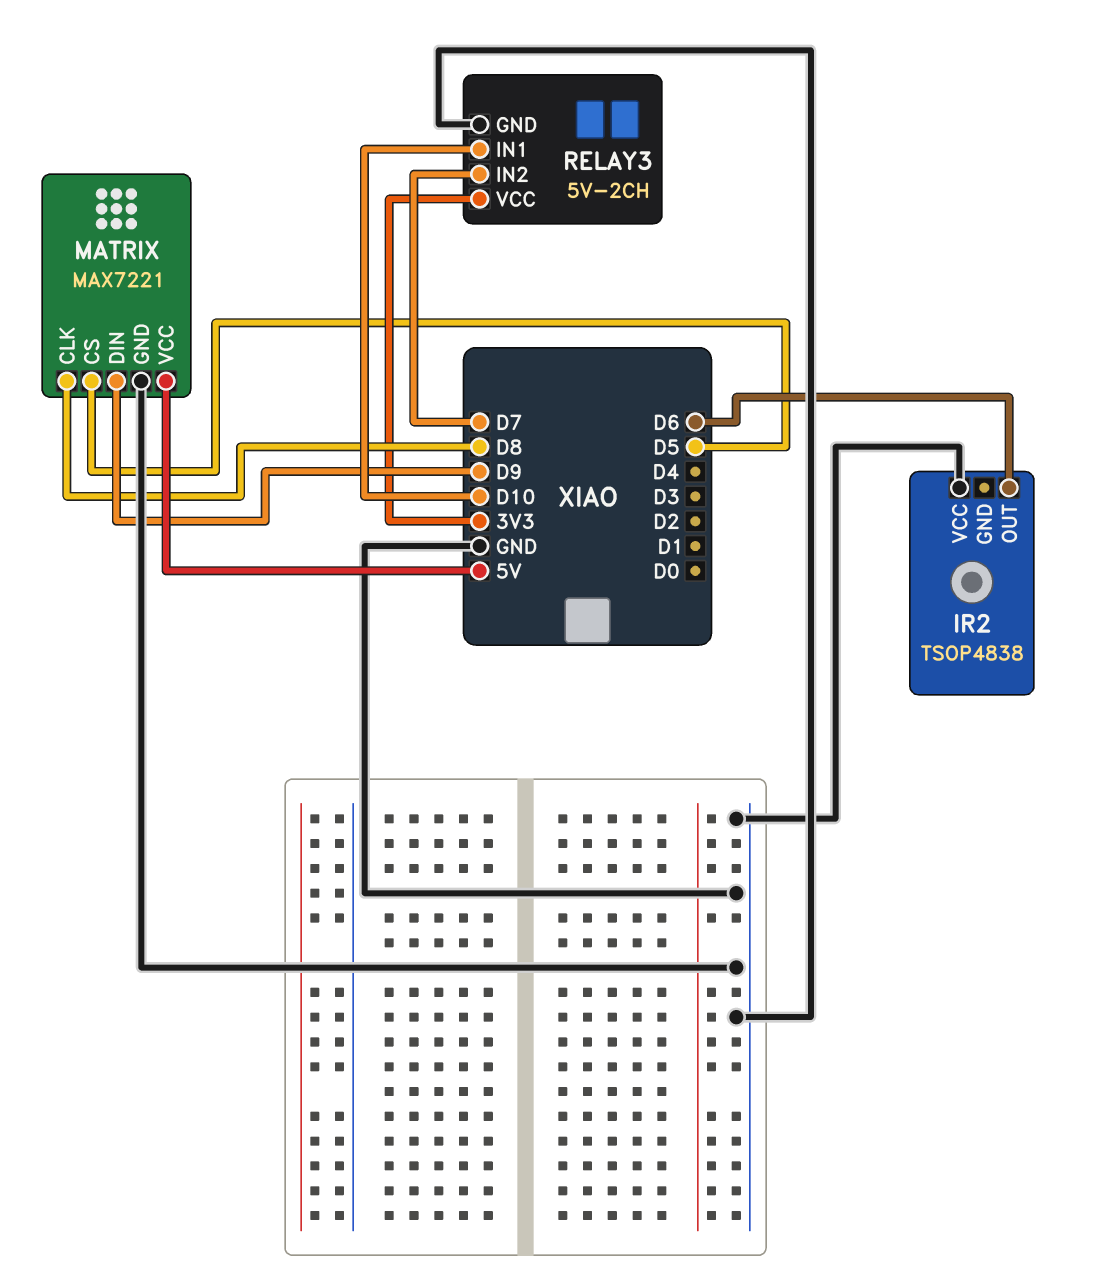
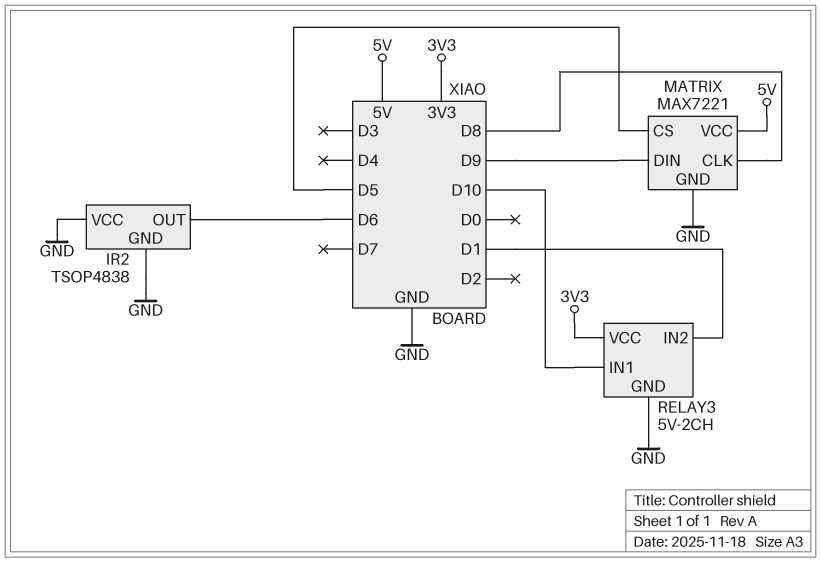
IR2 pin GND: none -> GND
RELAY3 pin IN2: D7 -> D1

